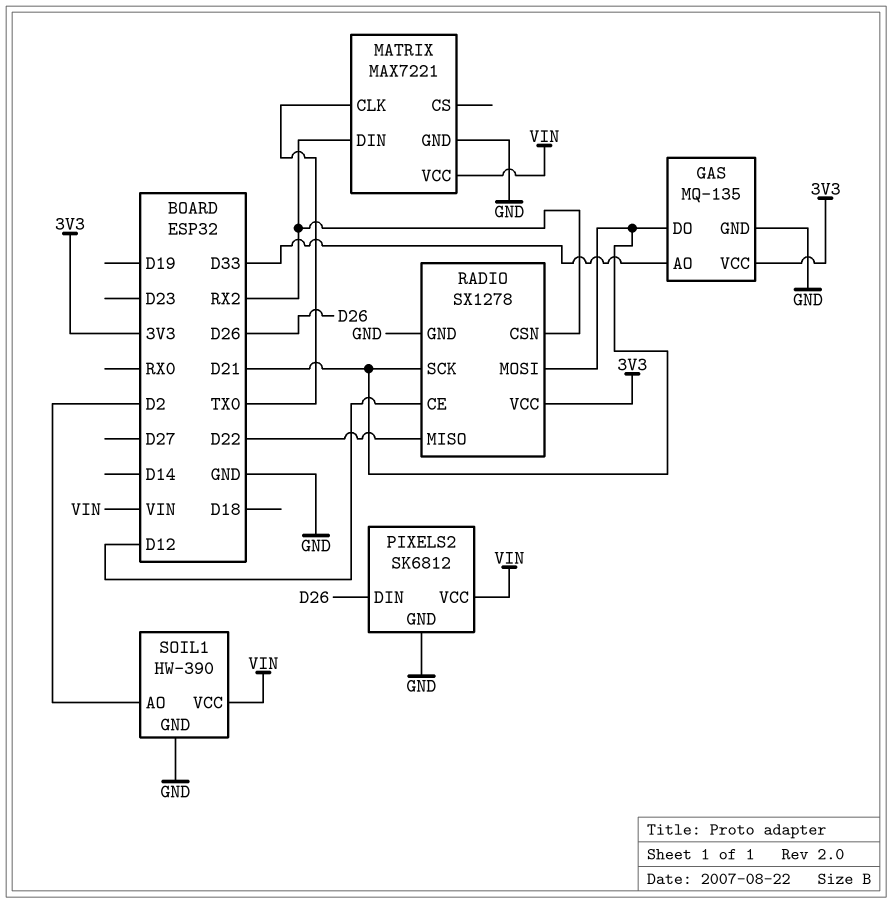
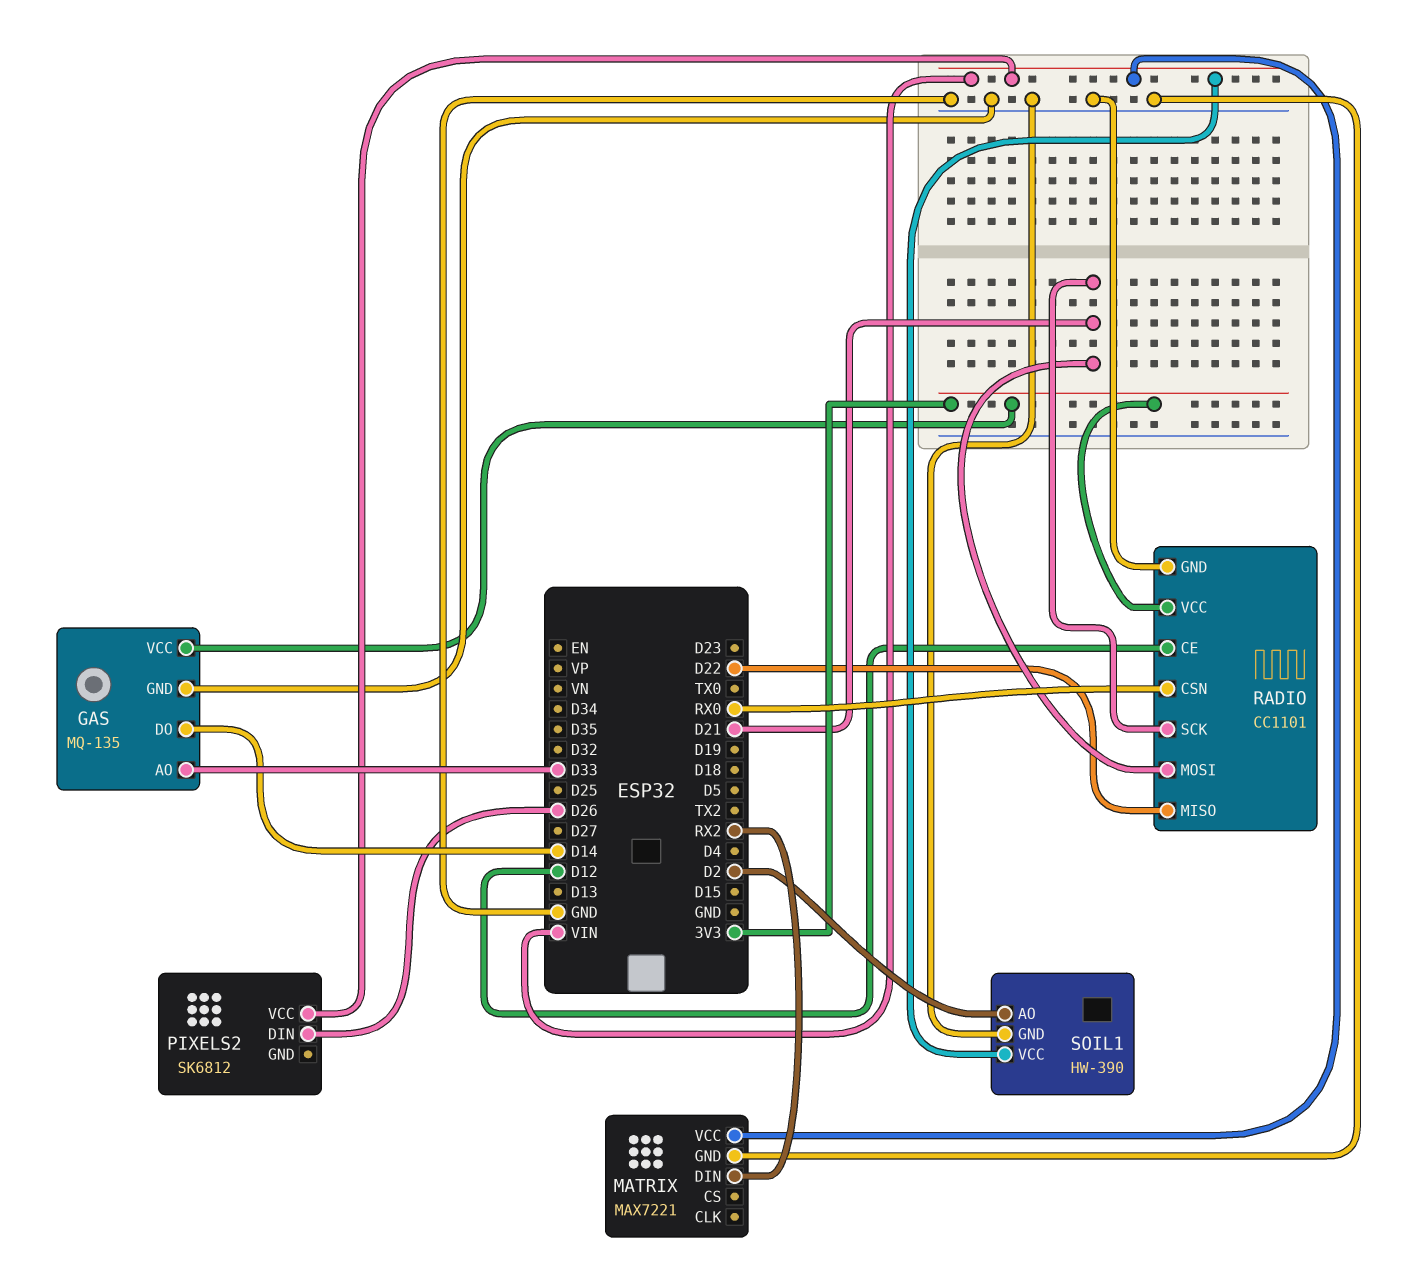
GAS pin DO: D21 -> D14
MATRIX pin CLK: TX0 -> none
PIXELS2 pin GND: GND -> none
RADIO: SX1278 -> CC1101
RADIO pin CSN: RX2 -> RX0

